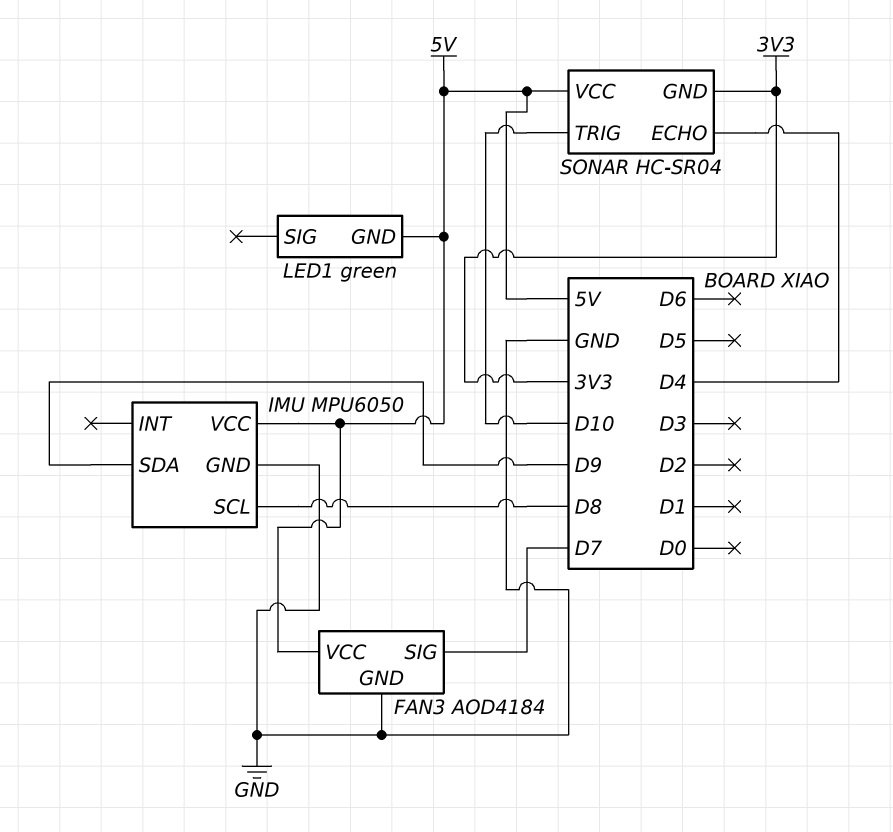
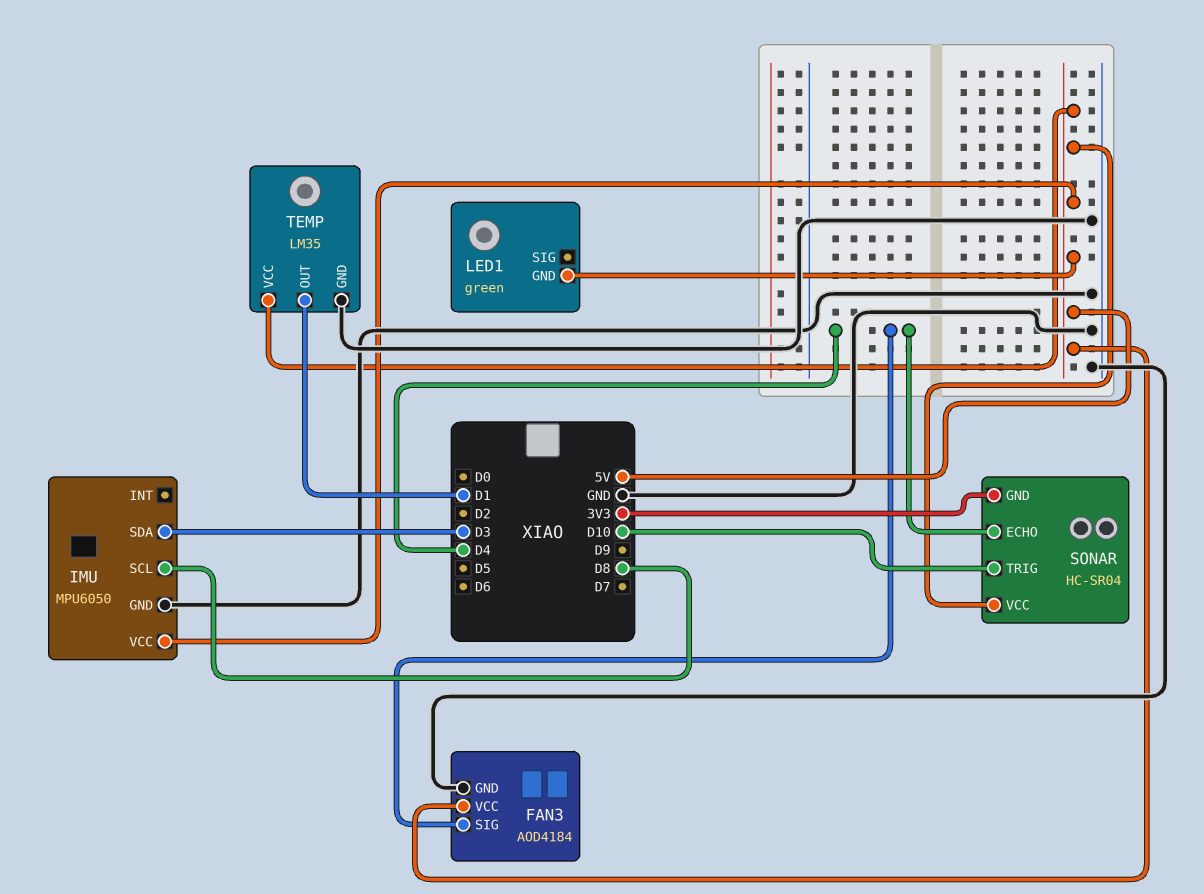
FAN3 pin SIG: D7 -> D4
IMU pin SDA: D9 -> D3
TEMP: none -> LM35
TEMP pin GND: none -> GND
TEMP pin OUT: none -> D1
TEMP pin VCC: none -> 5V

